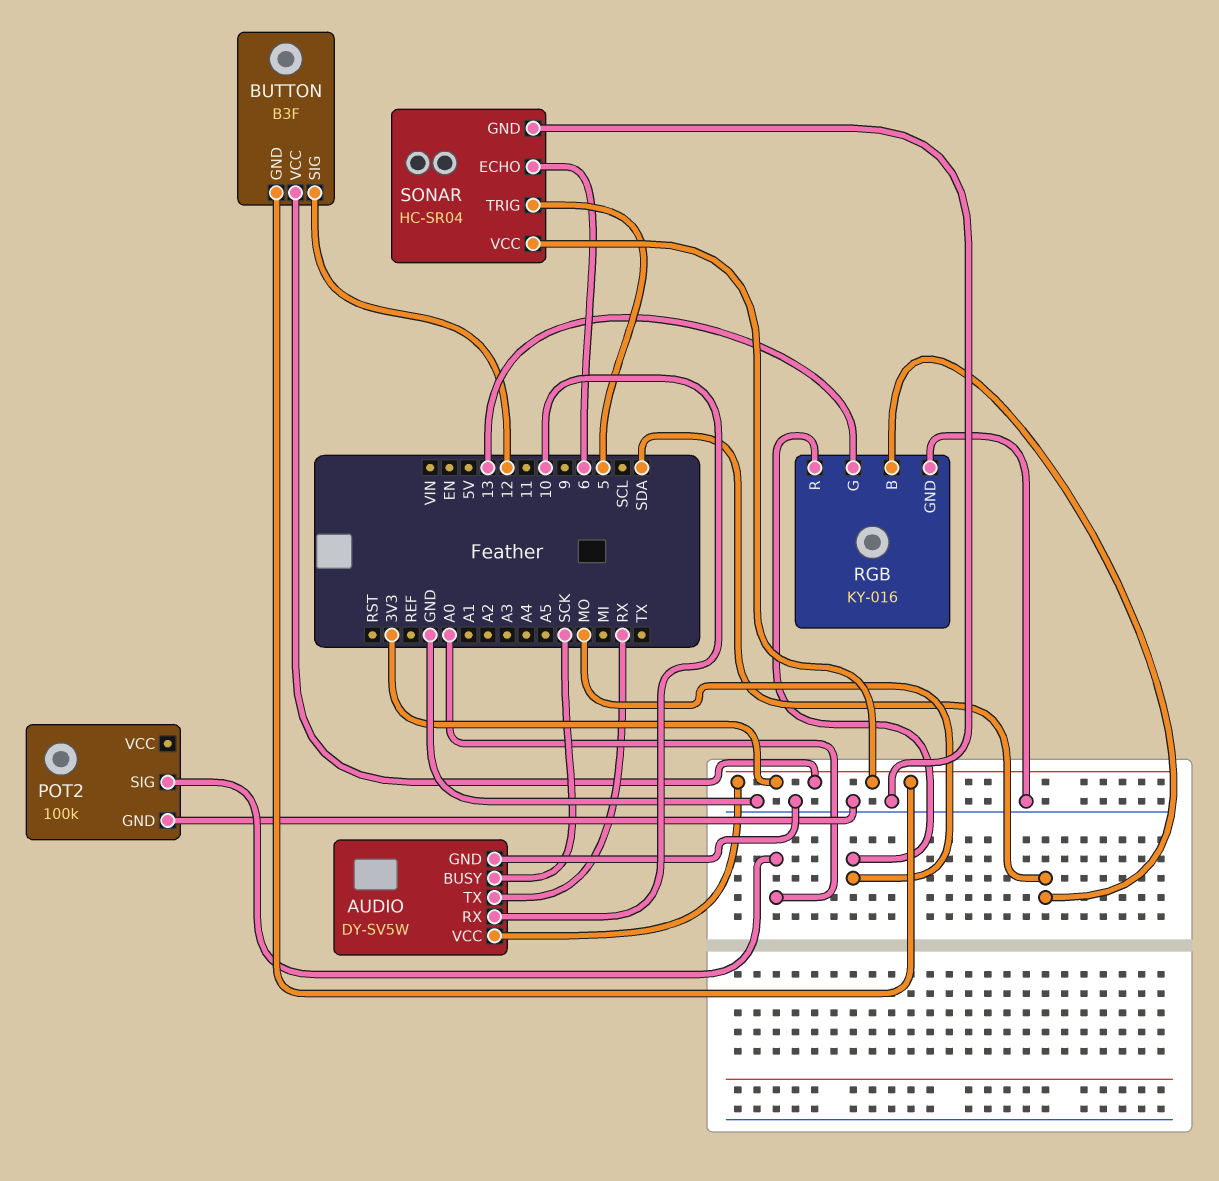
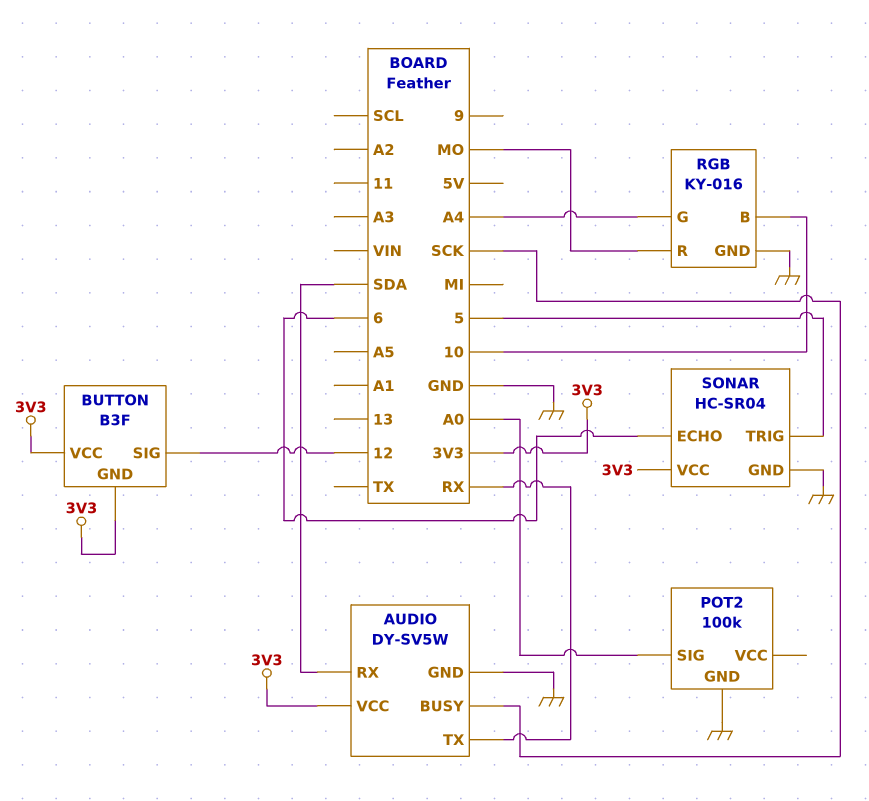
AUDIO pin RX: 10 -> SDA
RGB pin B: SDA -> 10
RGB pin G: 13 -> A4

